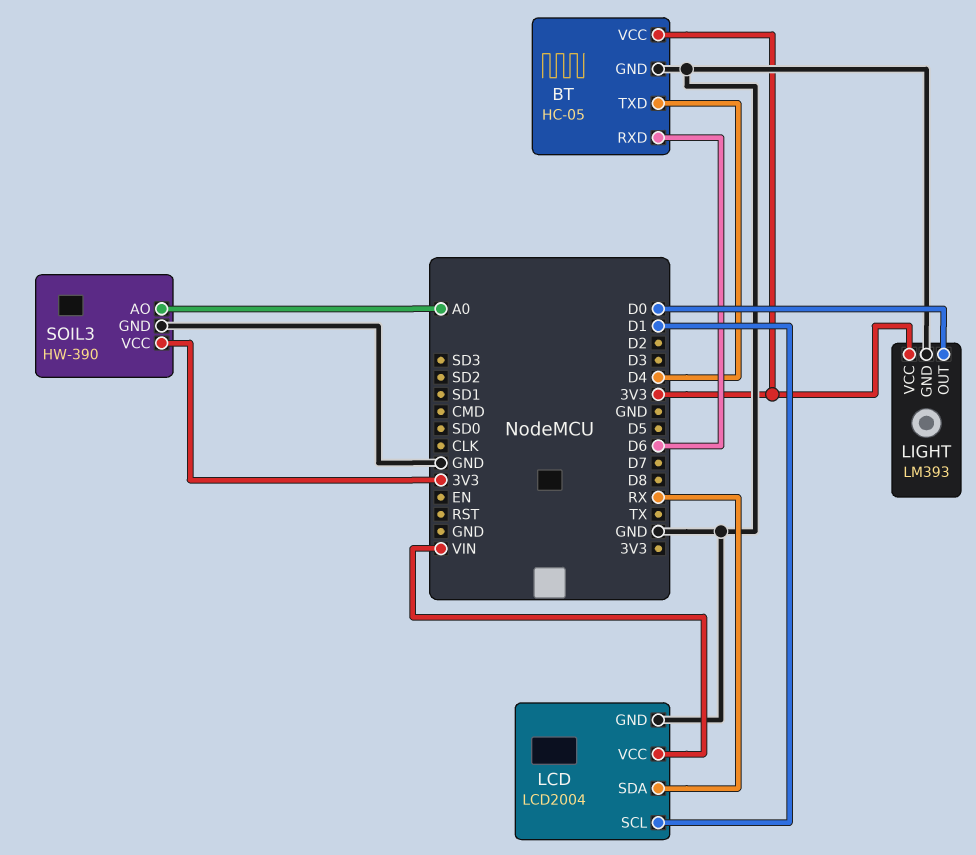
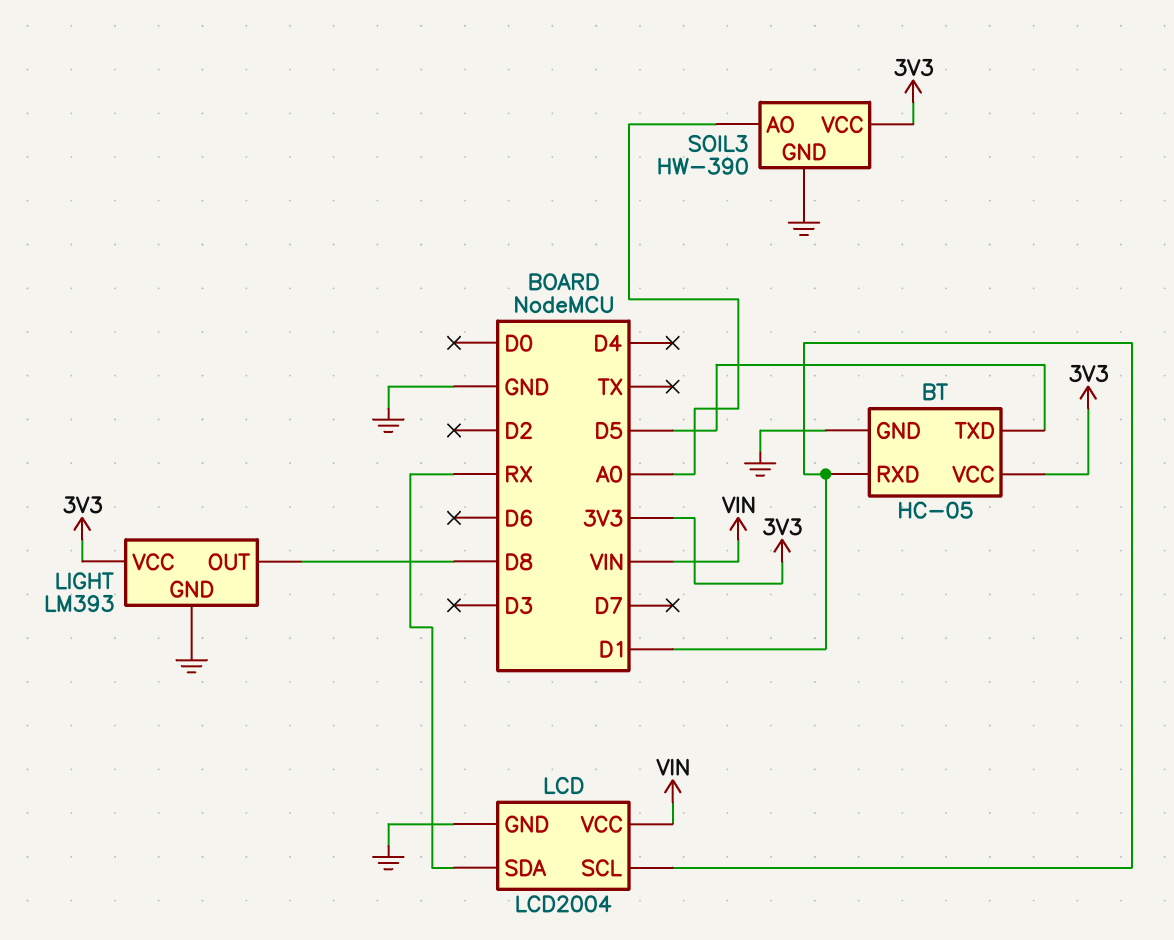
BT pin RXD: D6 -> D1
BT pin TXD: D4 -> D5
LIGHT pin OUT: D0 -> D8

